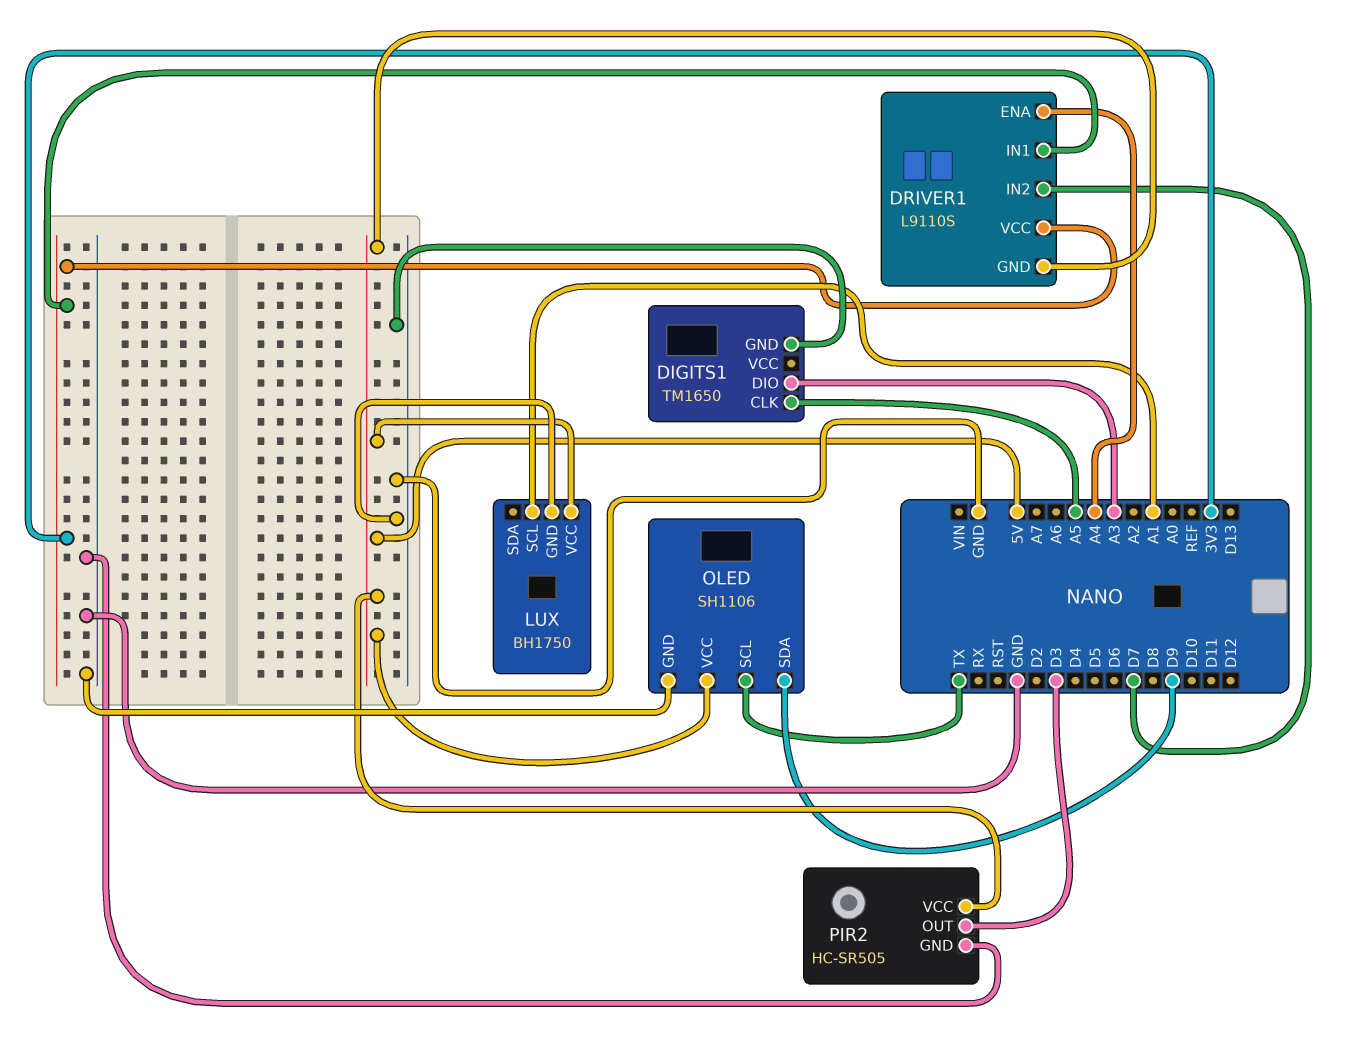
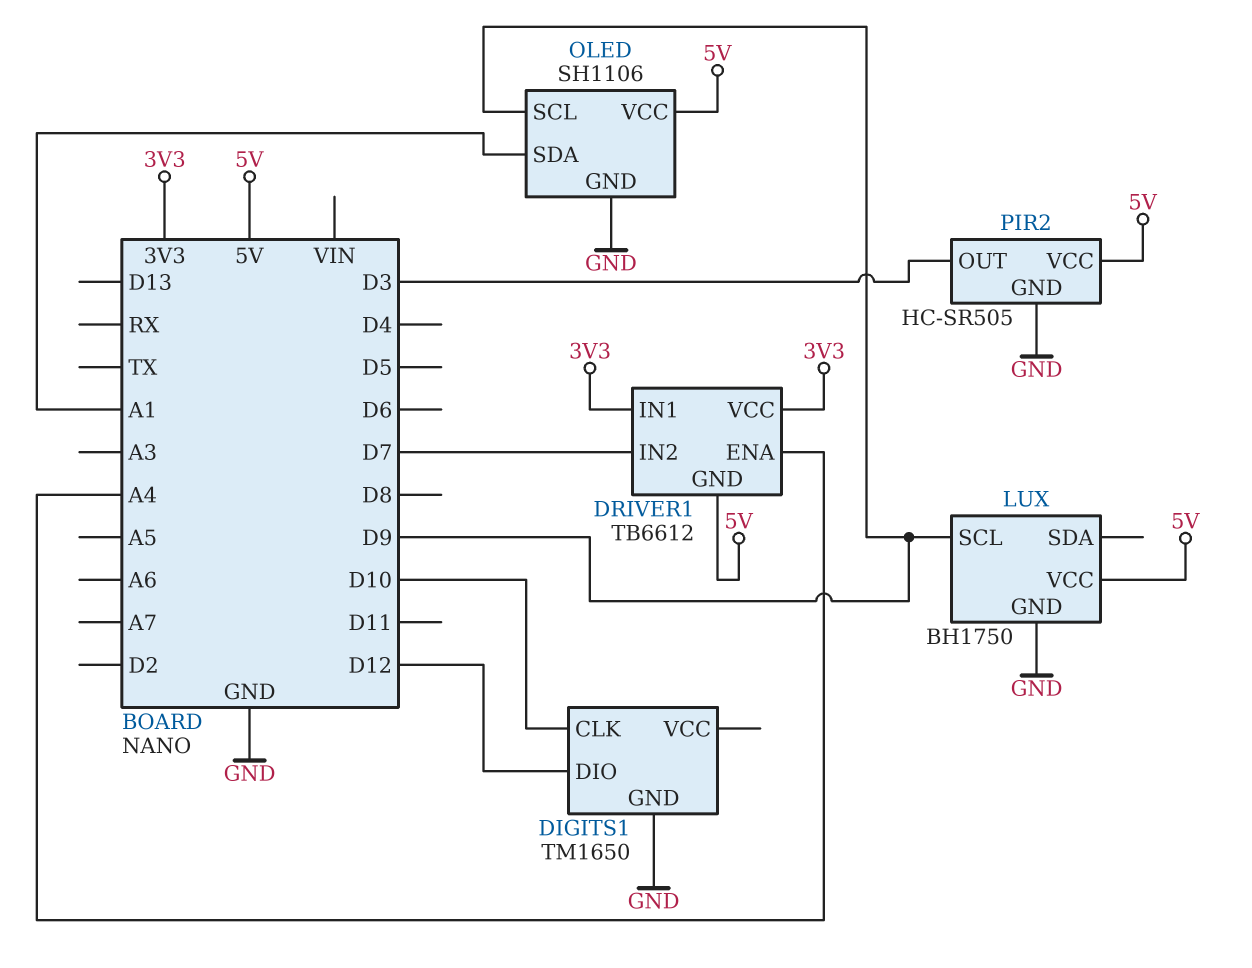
DIGITS1 pin CLK: A5 -> D10
DIGITS1 pin DIO: A3 -> D12
DRIVER1: L9110S -> TB6612
LUX pin SCL: A1 -> D9
OLED pin SCL: TX -> D9
OLED pin SDA: D9 -> A1

